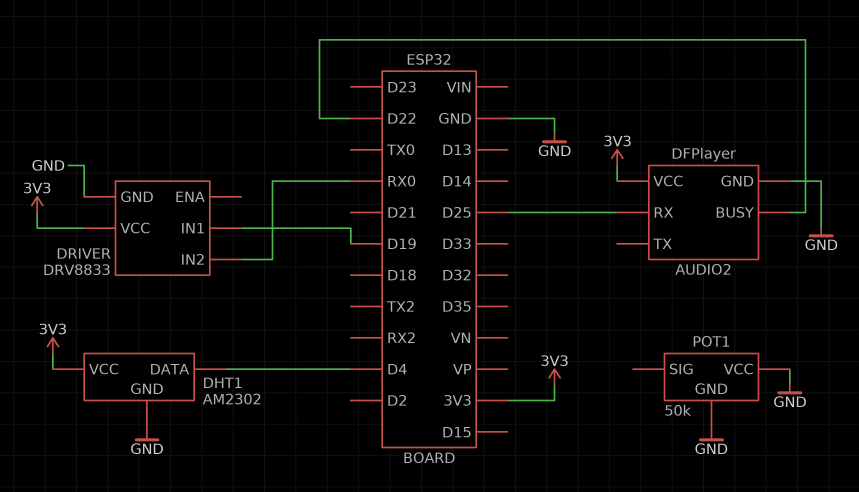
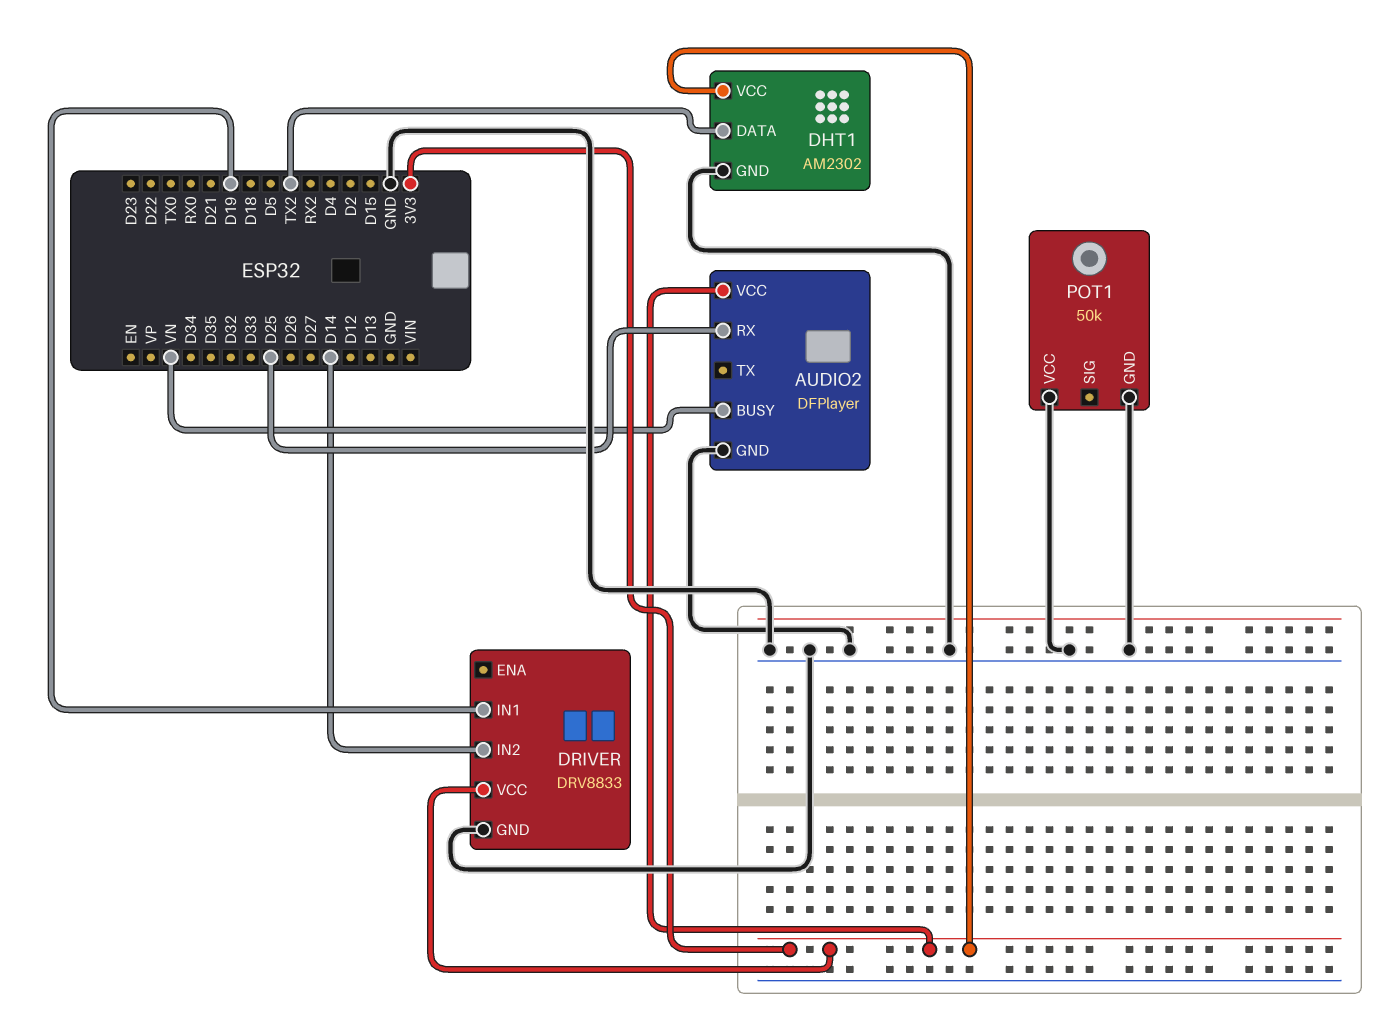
AUDIO2 pin BUSY: D22 -> VN
DHT1 pin DATA: D4 -> TX2
DRIVER pin IN2: RX0 -> D14

